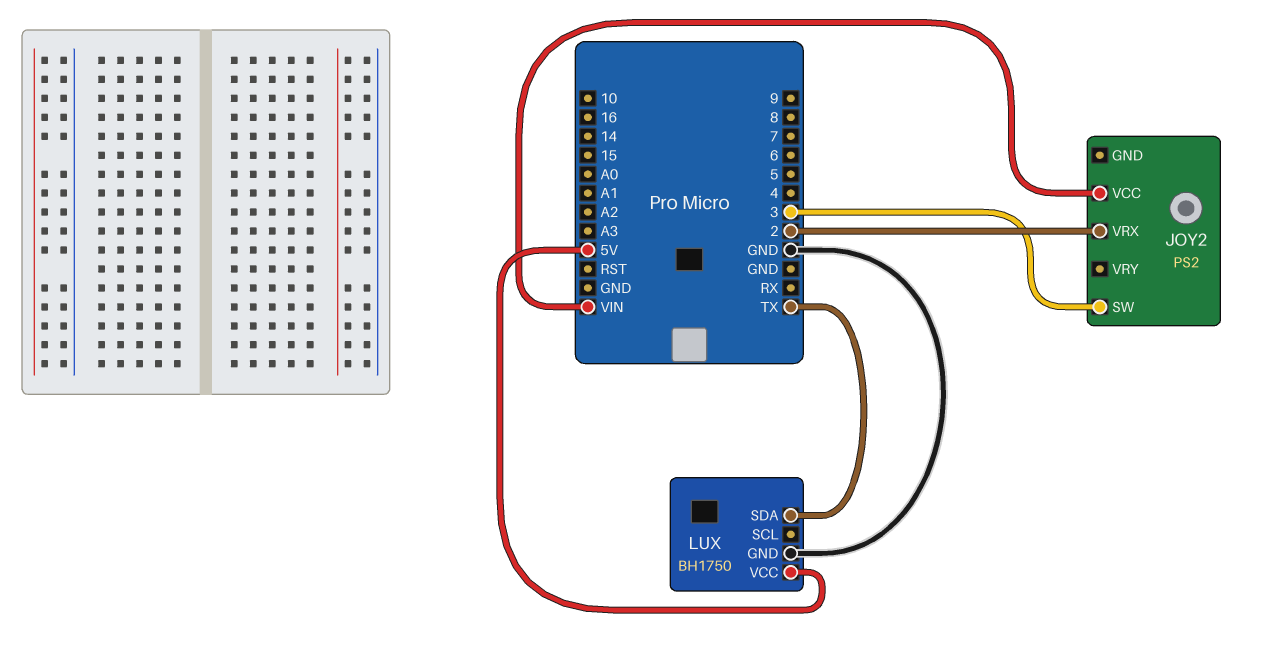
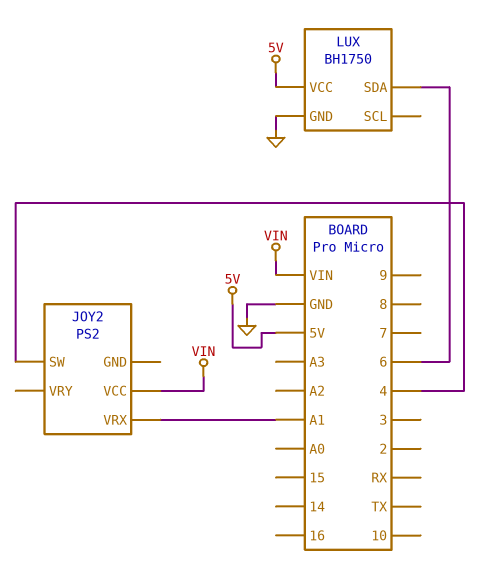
JOY2 pin SW: 3 -> 4
JOY2 pin VRX: 2 -> A1
LUX pin SDA: TX -> 6

